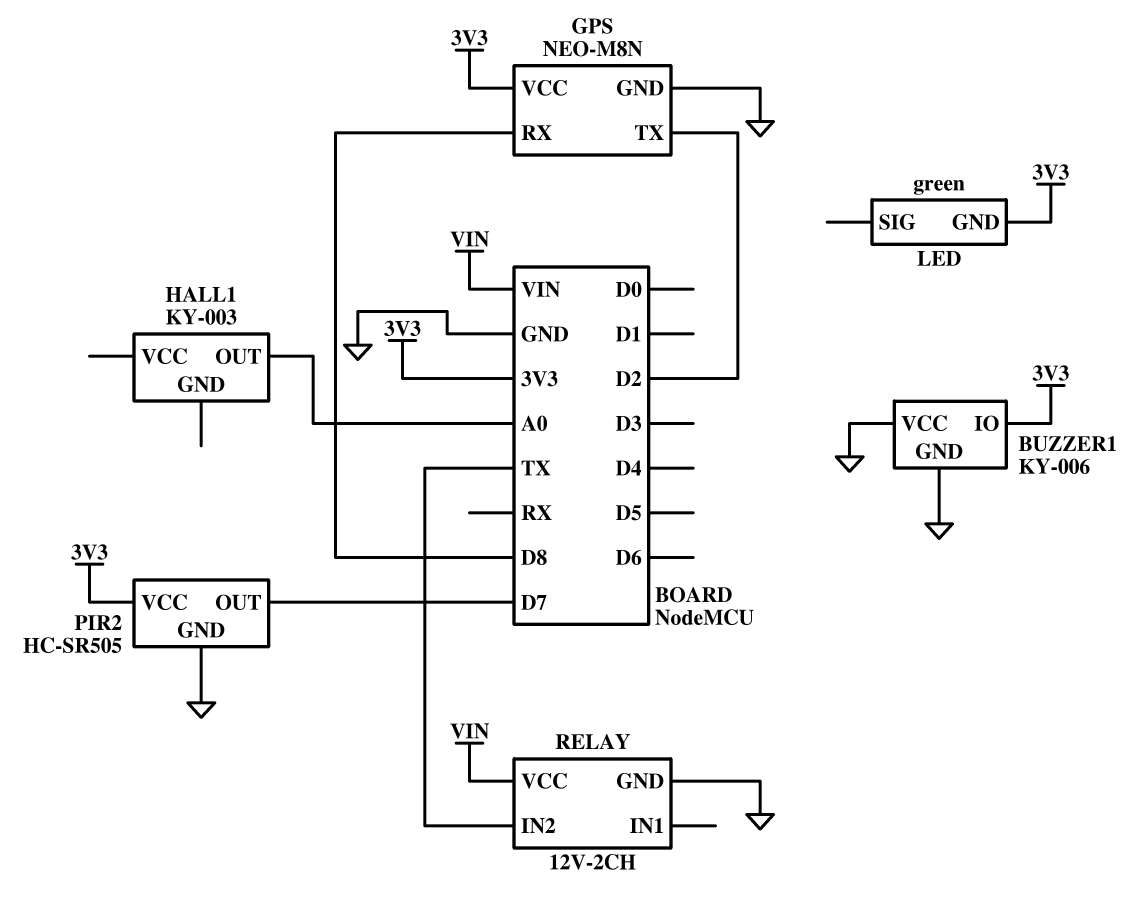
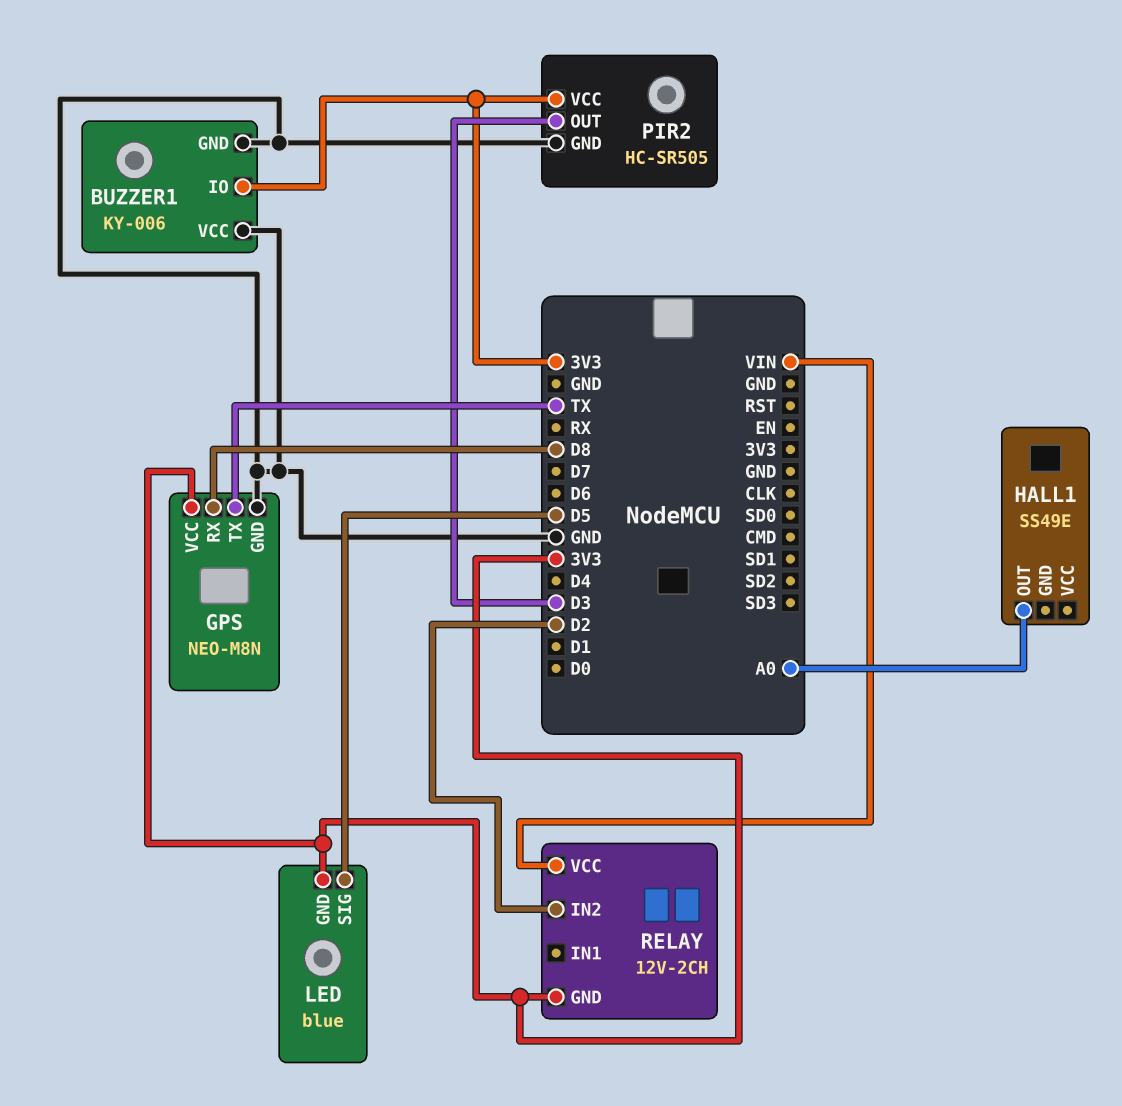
GPS pin TX: D2 -> TX
HALL1: KY-003 -> SS49E
LED: green -> blue
LED pin SIG: none -> D5
PIR2 pin OUT: D7 -> D3
RELAY pin GND: GND -> 3V3
RELAY pin IN2: TX -> D2

